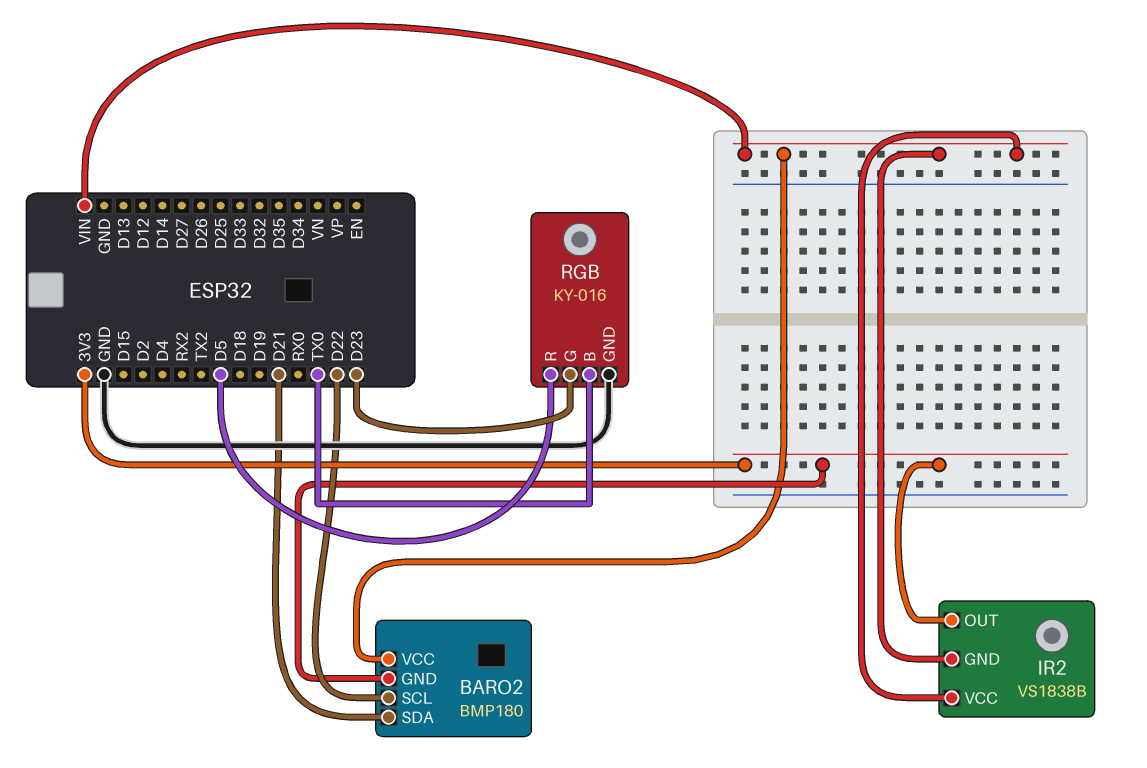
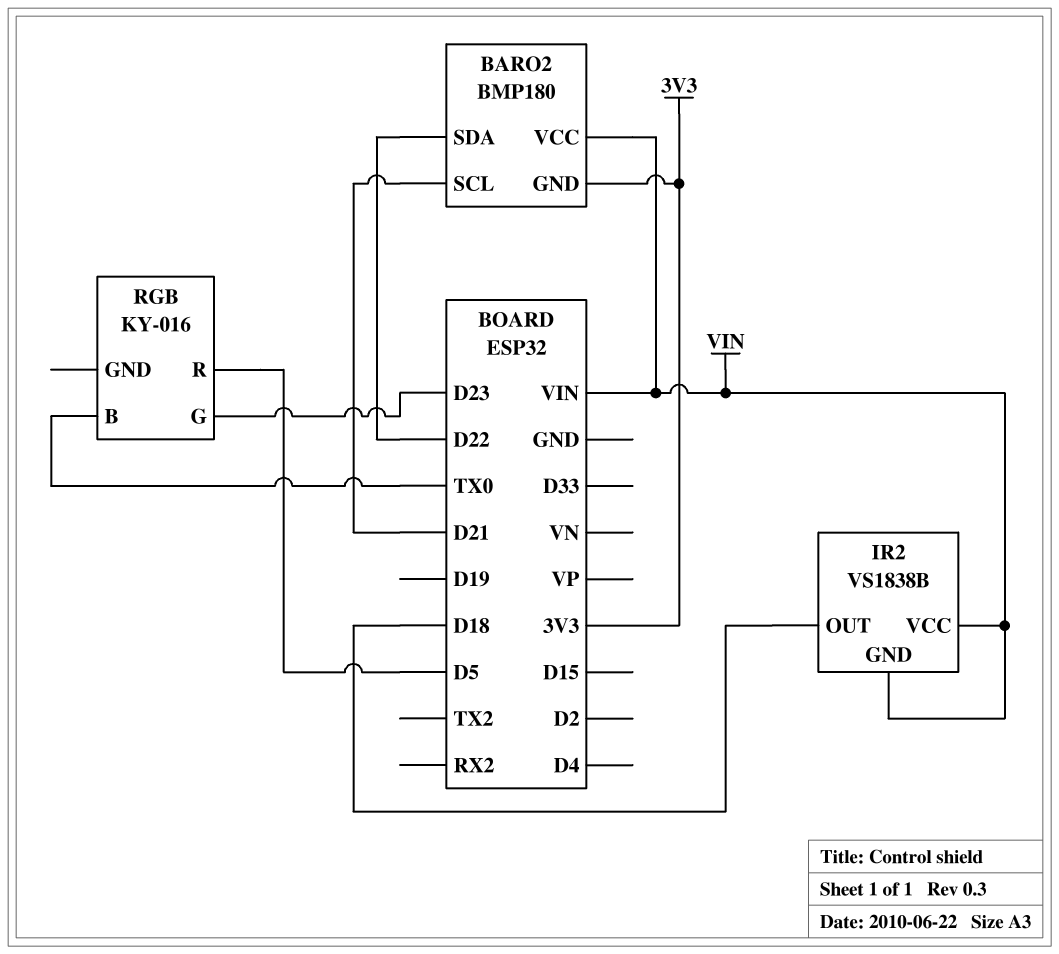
BARO2 pin SCL: D22 -> D21
BARO2 pin SDA: D21 -> D22
IR2 pin OUT: 3V3 -> D18
RGB pin GND: GND -> none

